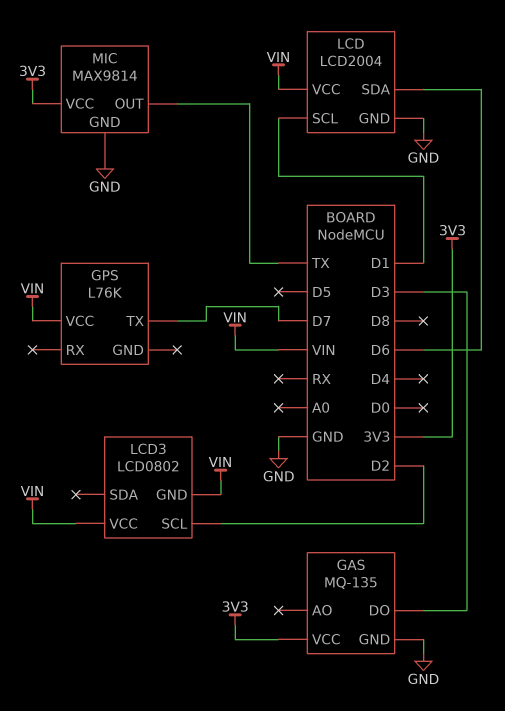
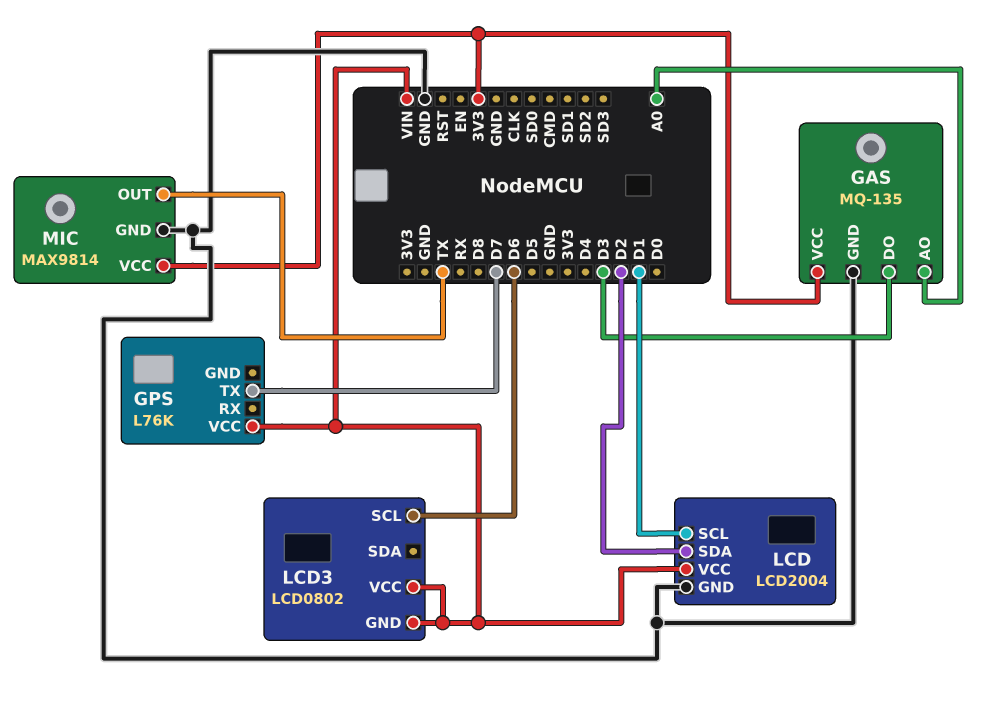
GAS pin AO: none -> A0
LCD pin SDA: D6 -> D2
LCD3 pin SCL: D2 -> D6

